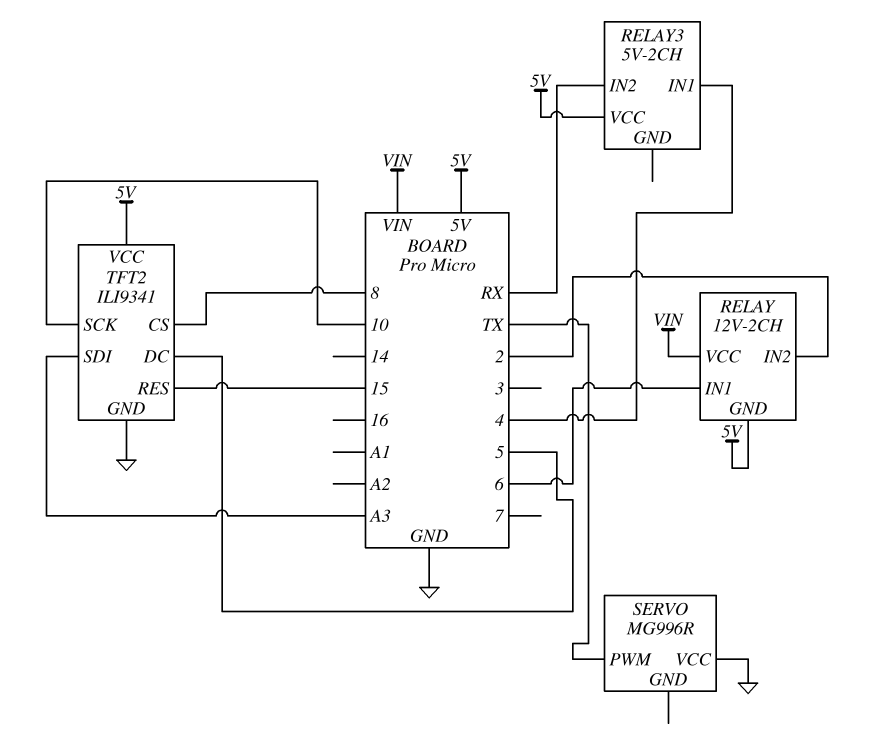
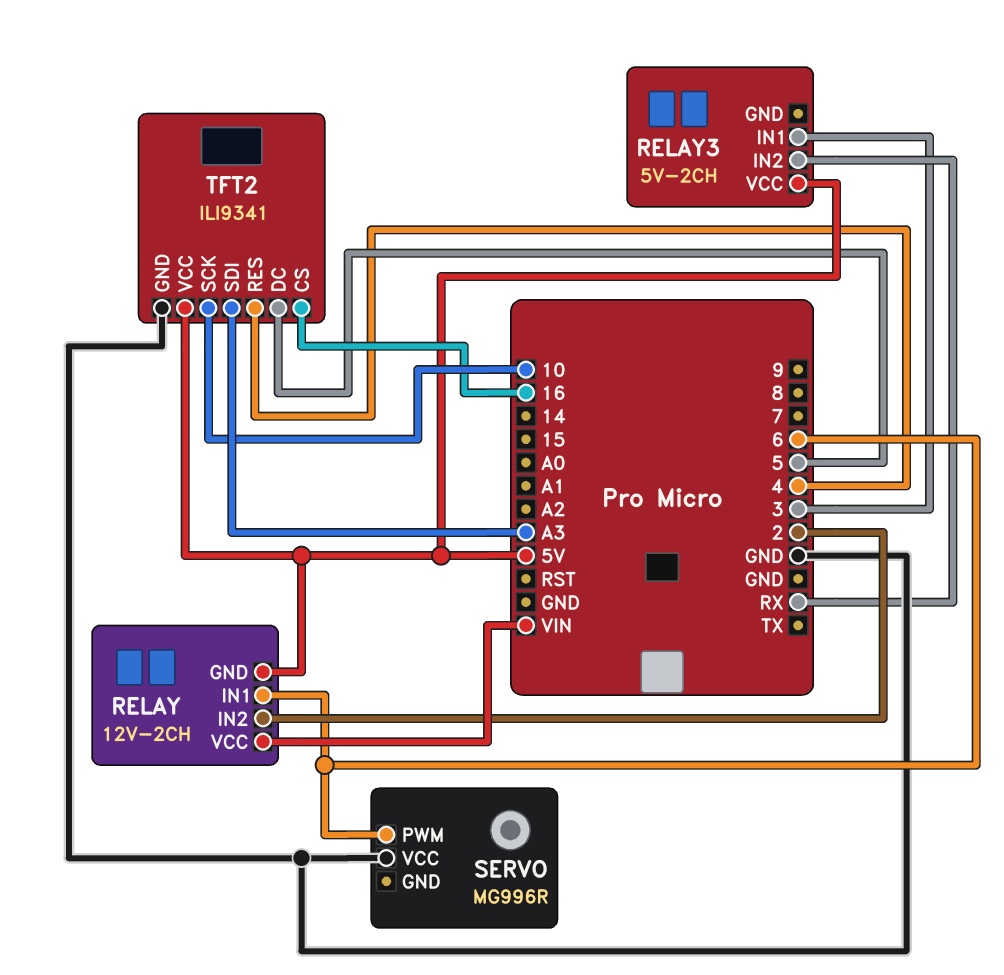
RELAY3 pin IN1: 4 -> 3
SERVO pin PWM: TX -> 6
TFT2 pin CS: 8 -> 16
TFT2 pin RES: 15 -> 4

